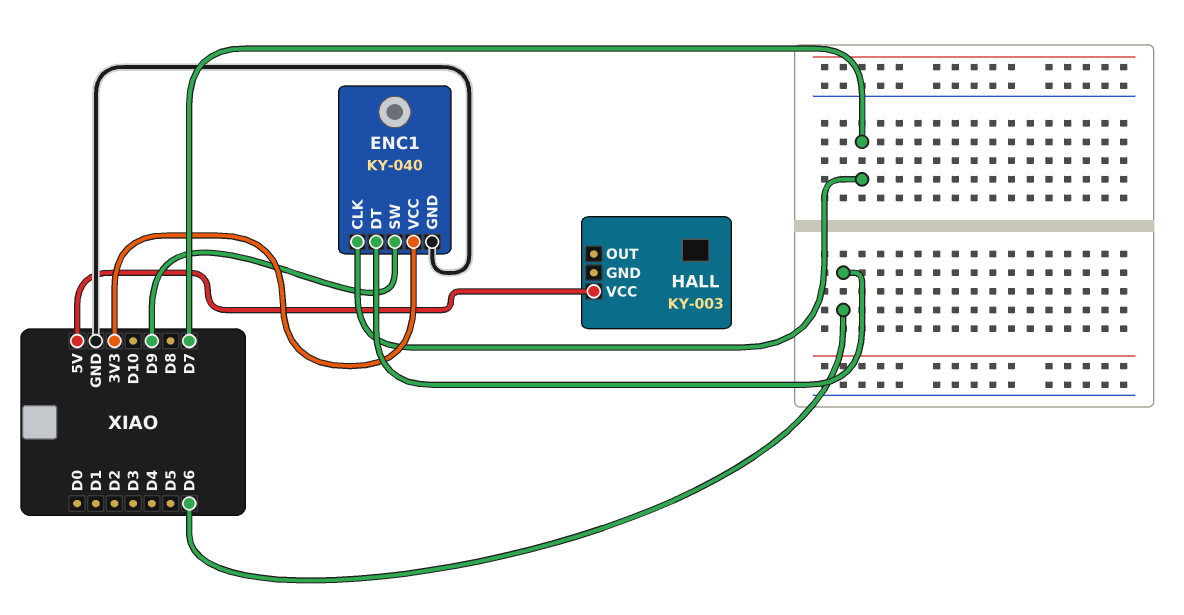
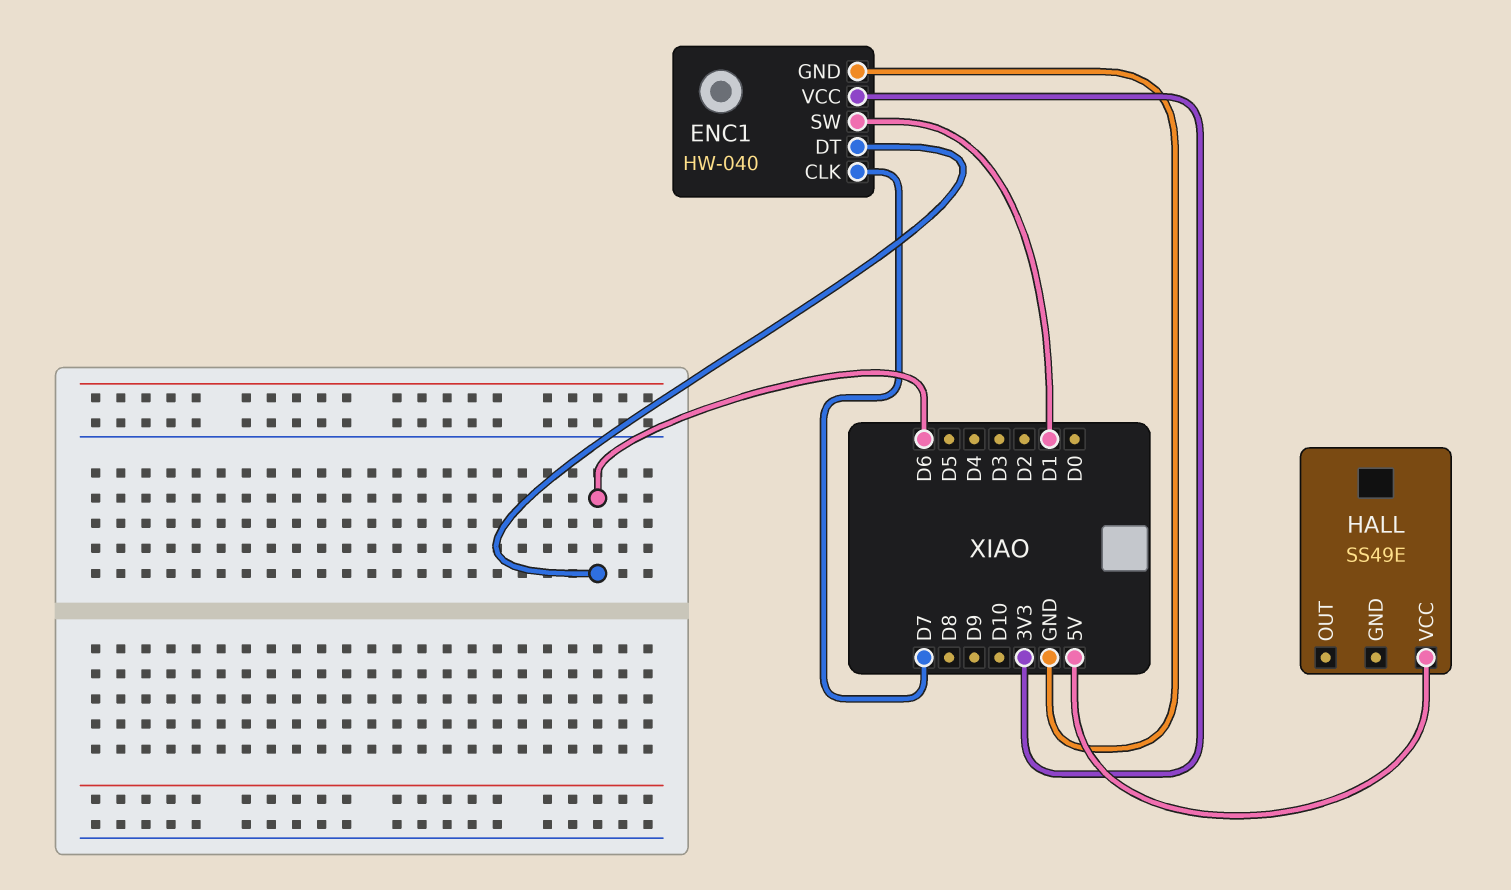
ENC1: KY-040 -> HW-040
ENC1 pin SW: D9 -> D1
HALL: KY-003 -> SS49E

